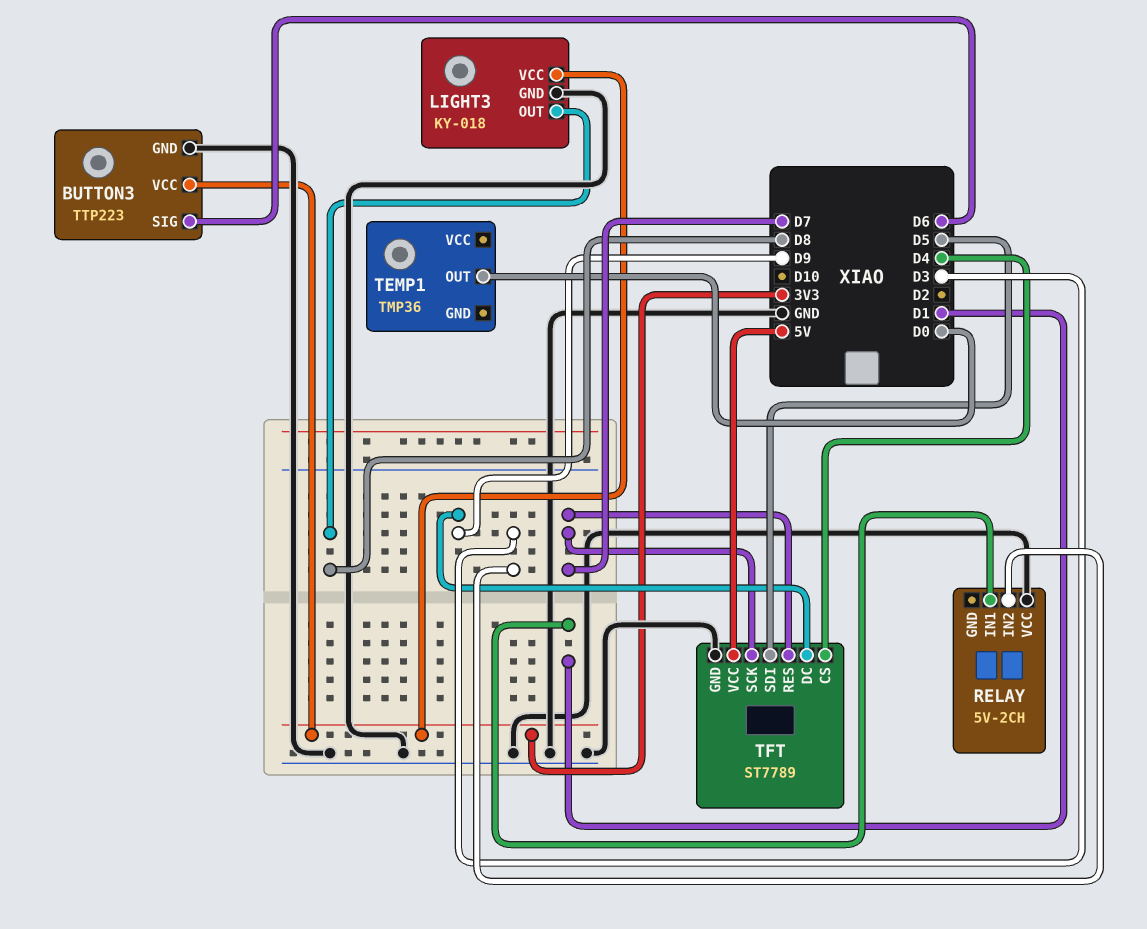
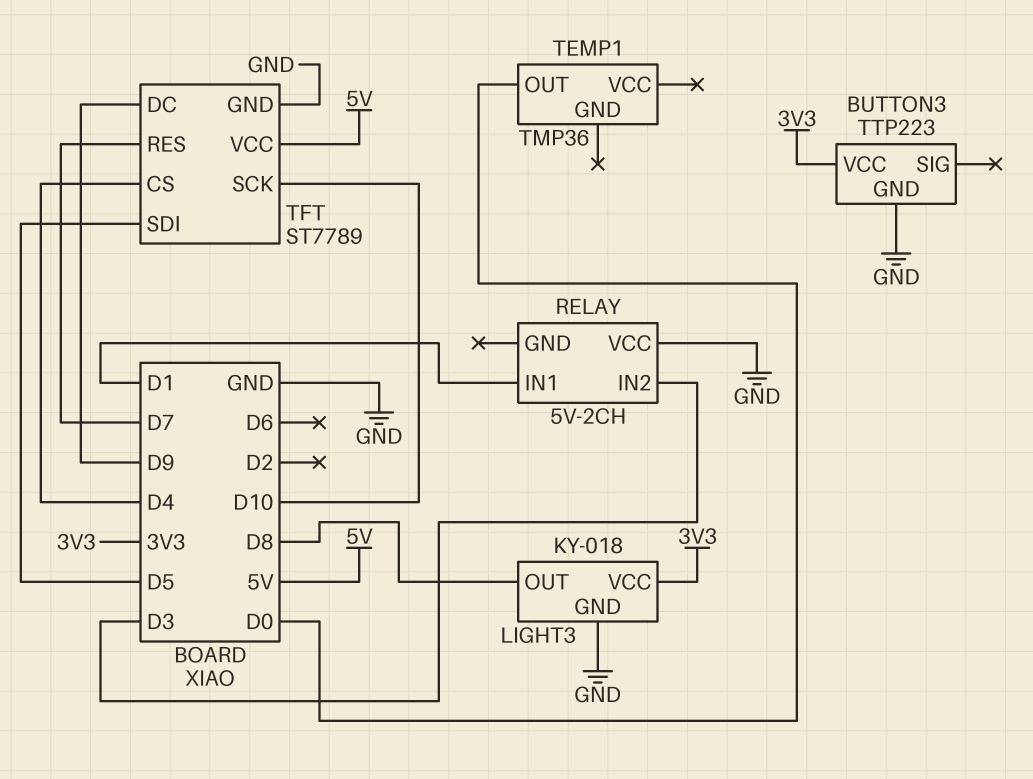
BUTTON3 pin SIG: D6 -> none
TFT pin SCK: D7 -> D10

